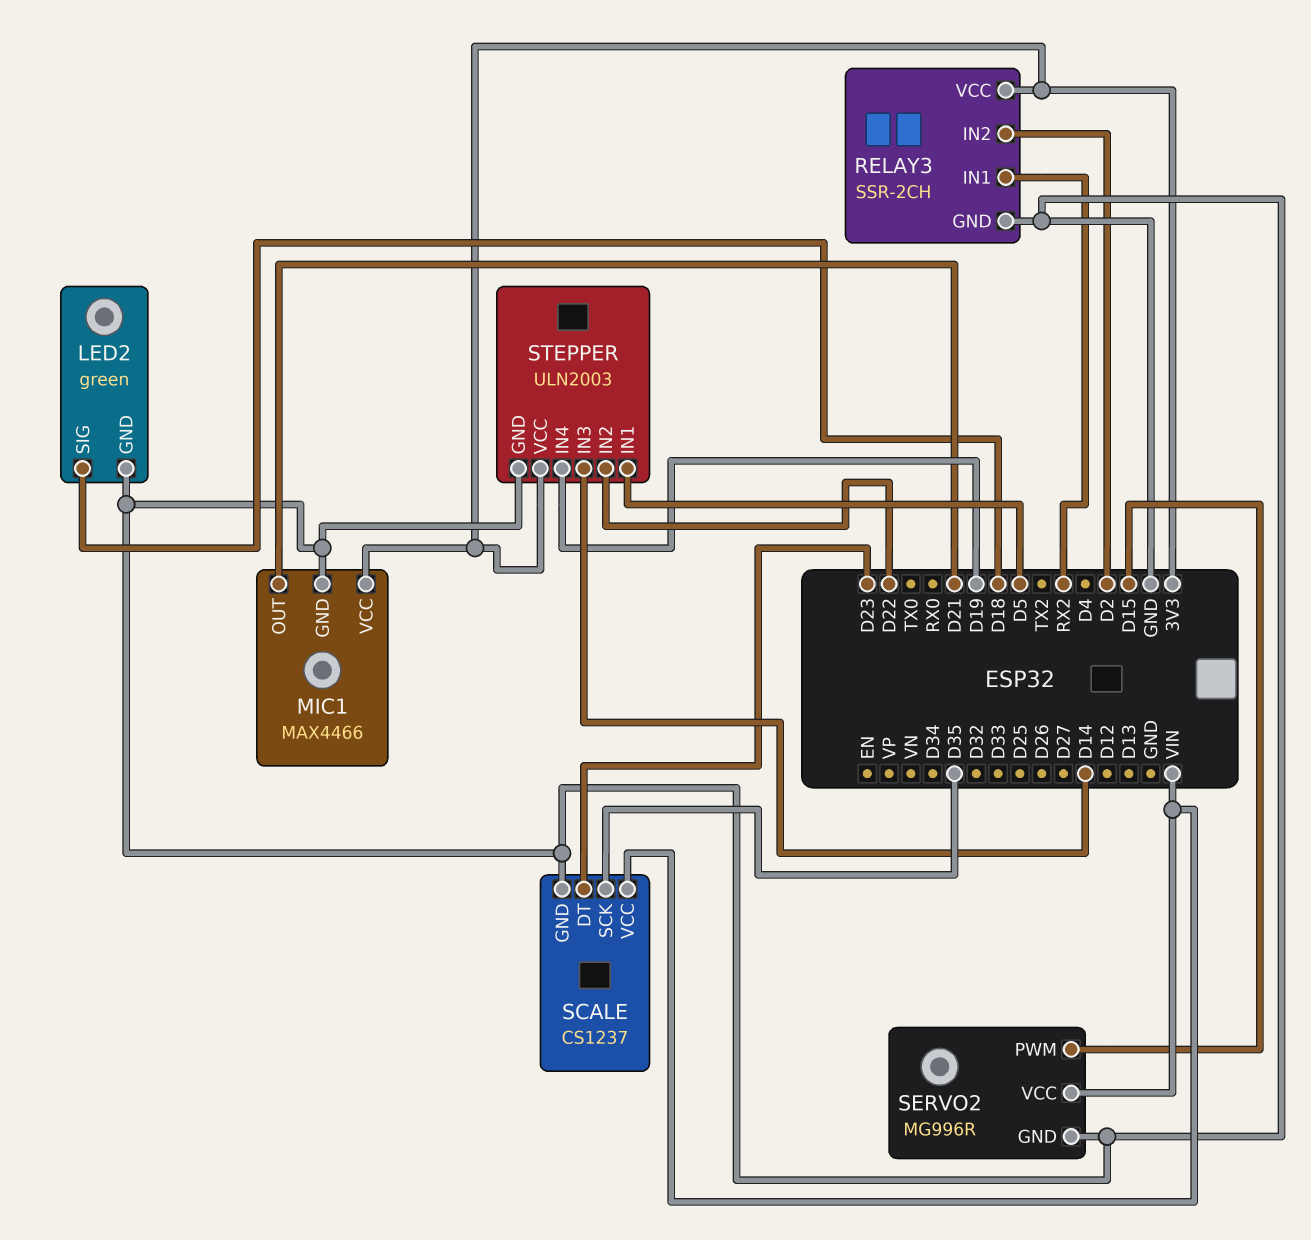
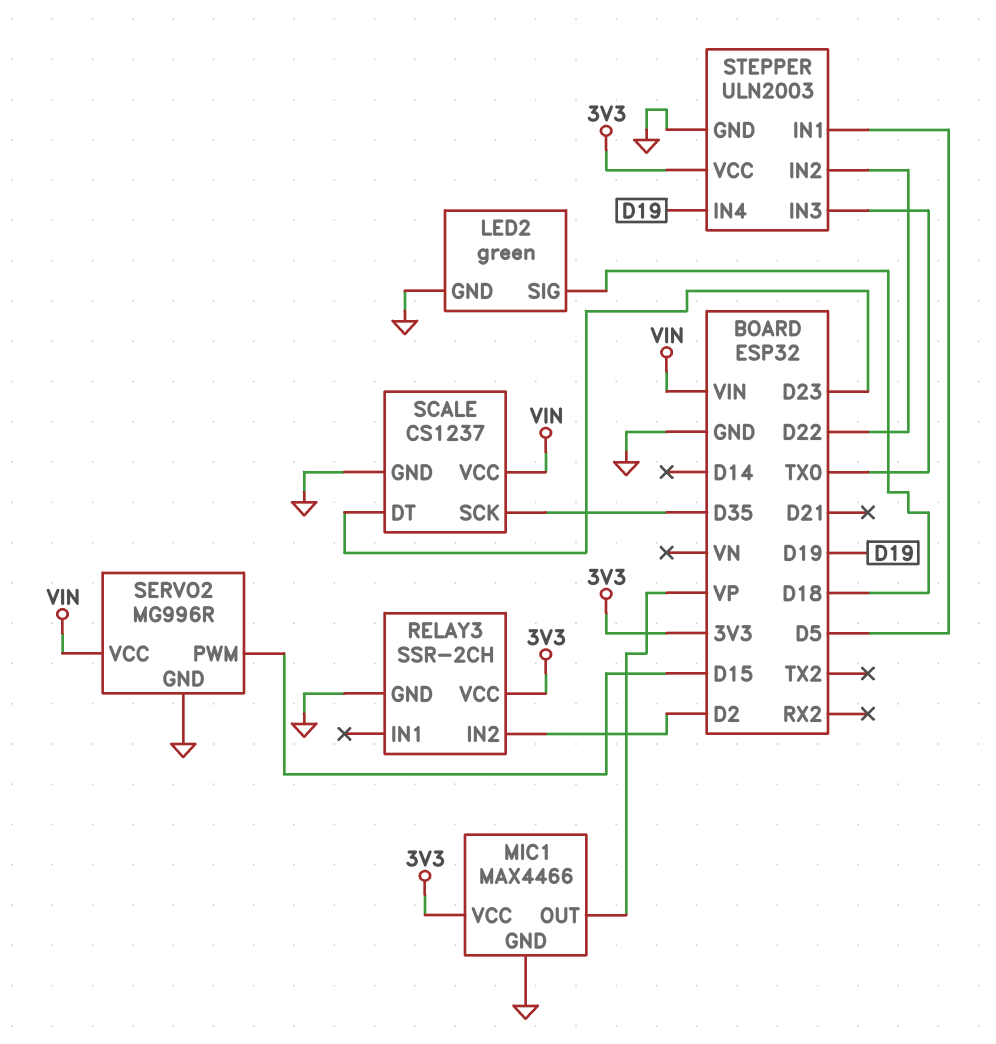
MIC1 pin OUT: D21 -> VP
RELAY3 pin IN1: RX2 -> none
STEPPER pin IN3: D14 -> TX0

